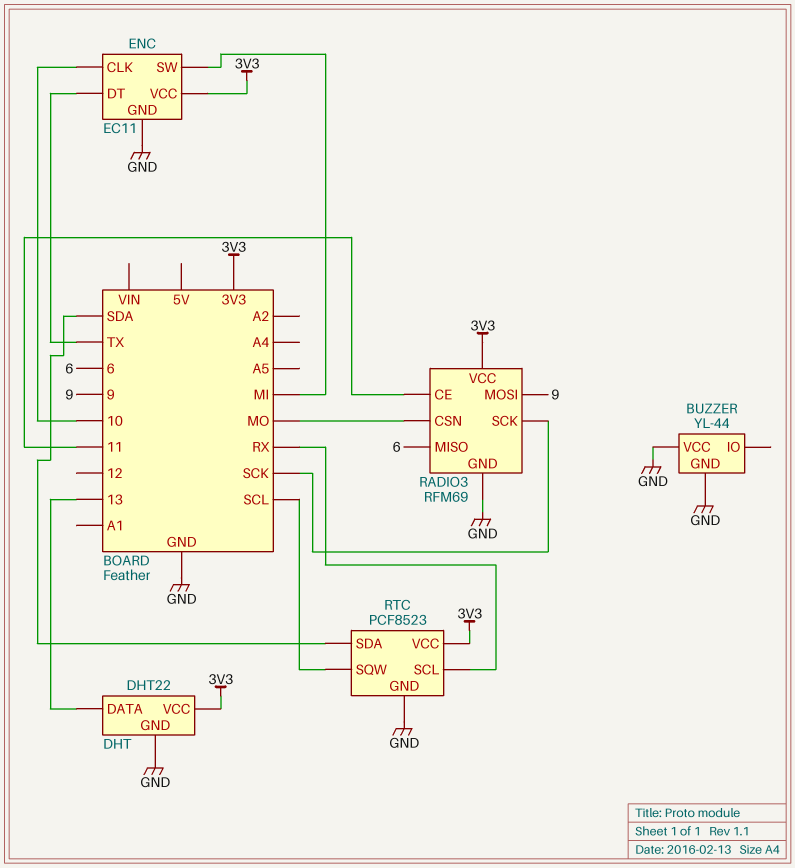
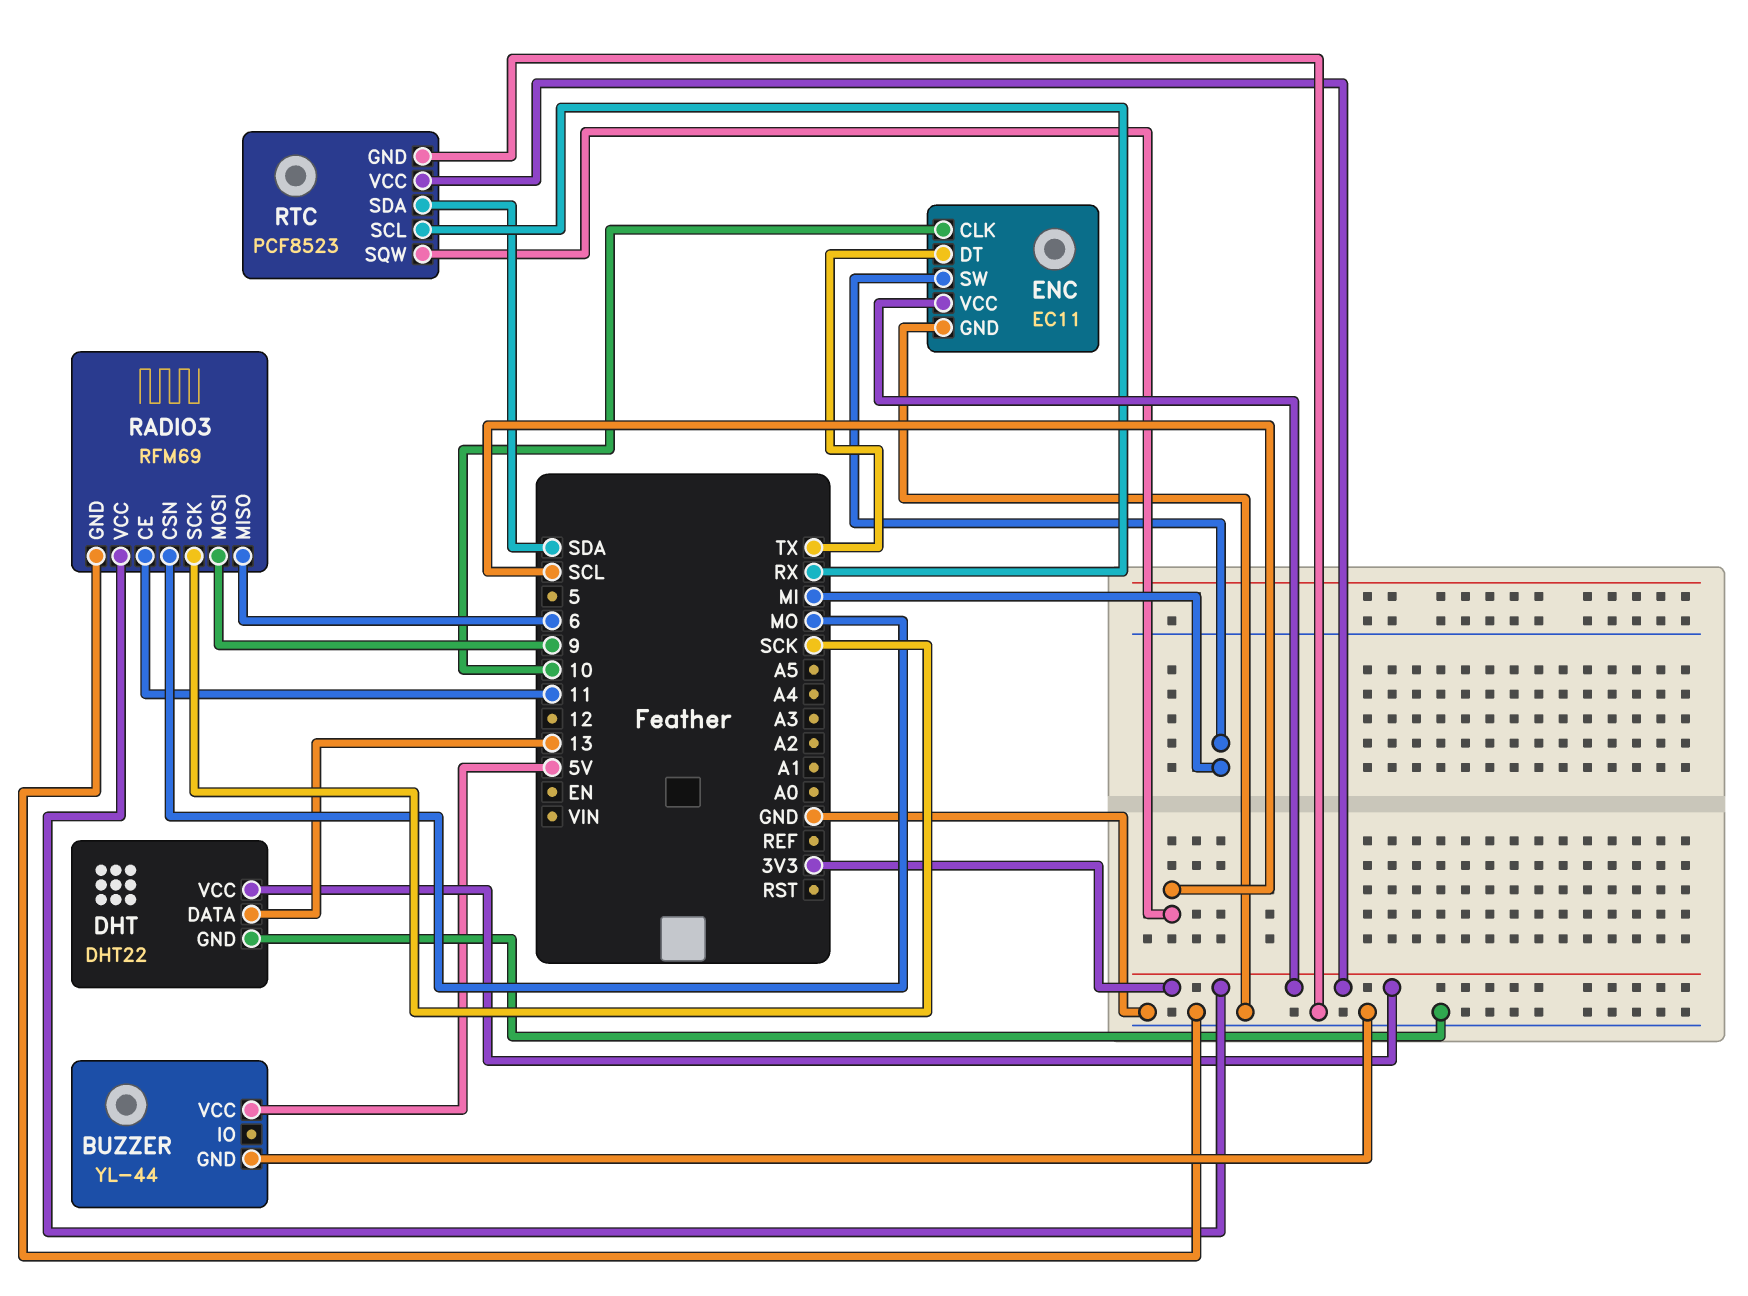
BUZZER pin VCC: GND -> 5V

